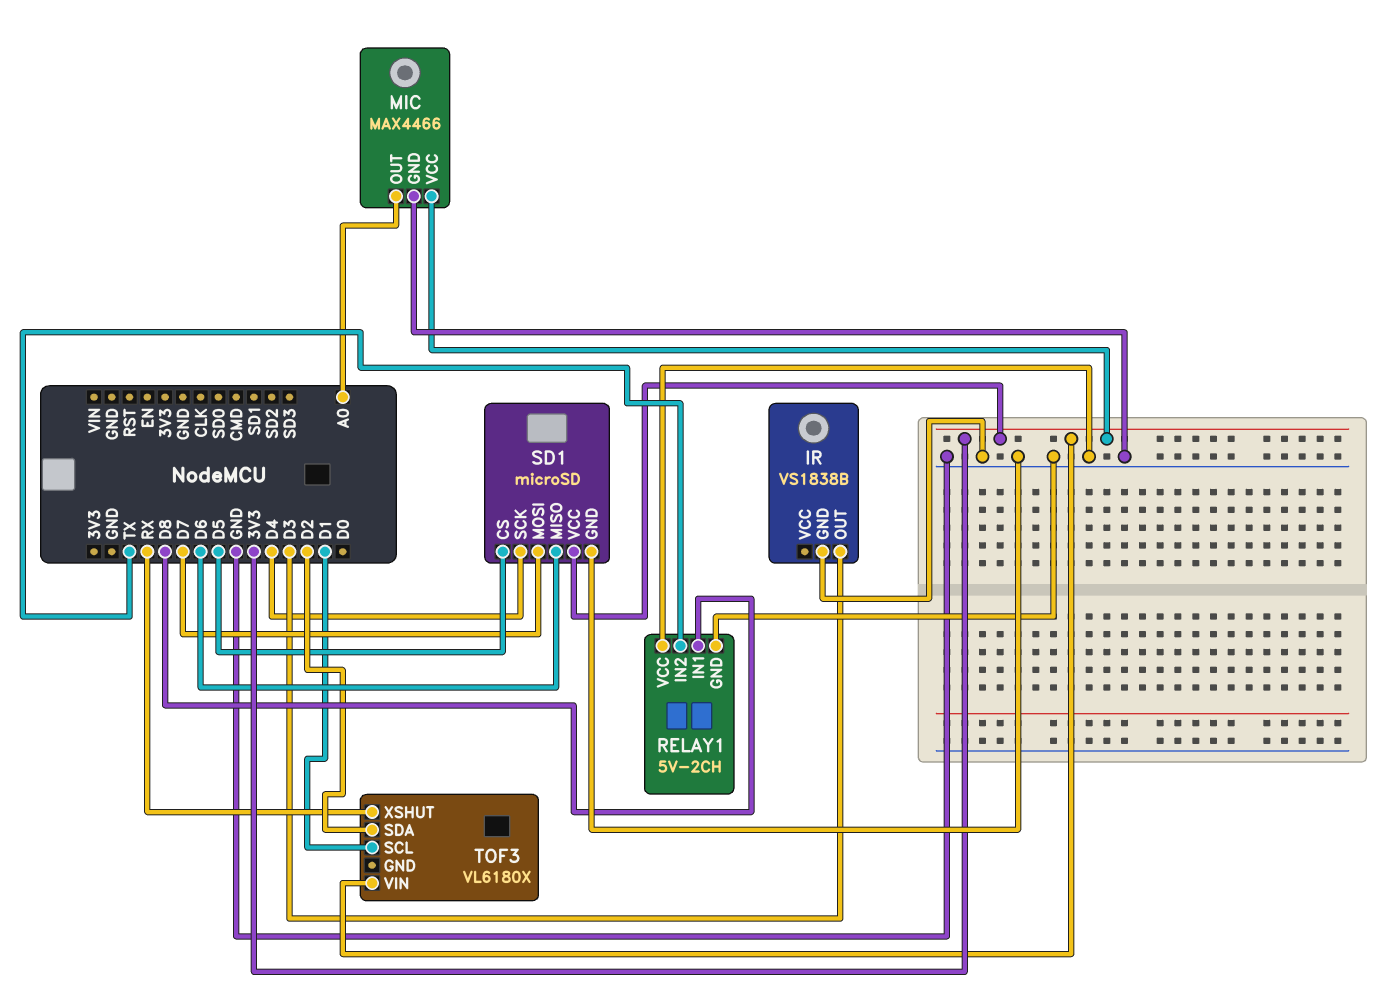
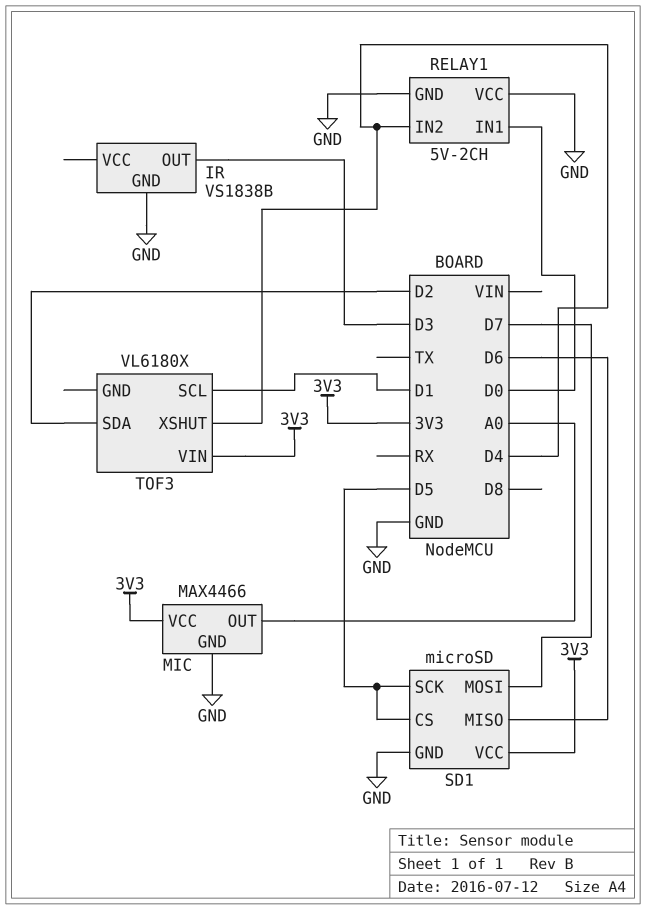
RELAY1 pin IN1: D8 -> D0
RELAY1 pin IN2: TX -> D4
SD1 pin SCK: D4 -> D5
TOF3 pin XSHUT: RX -> D4

